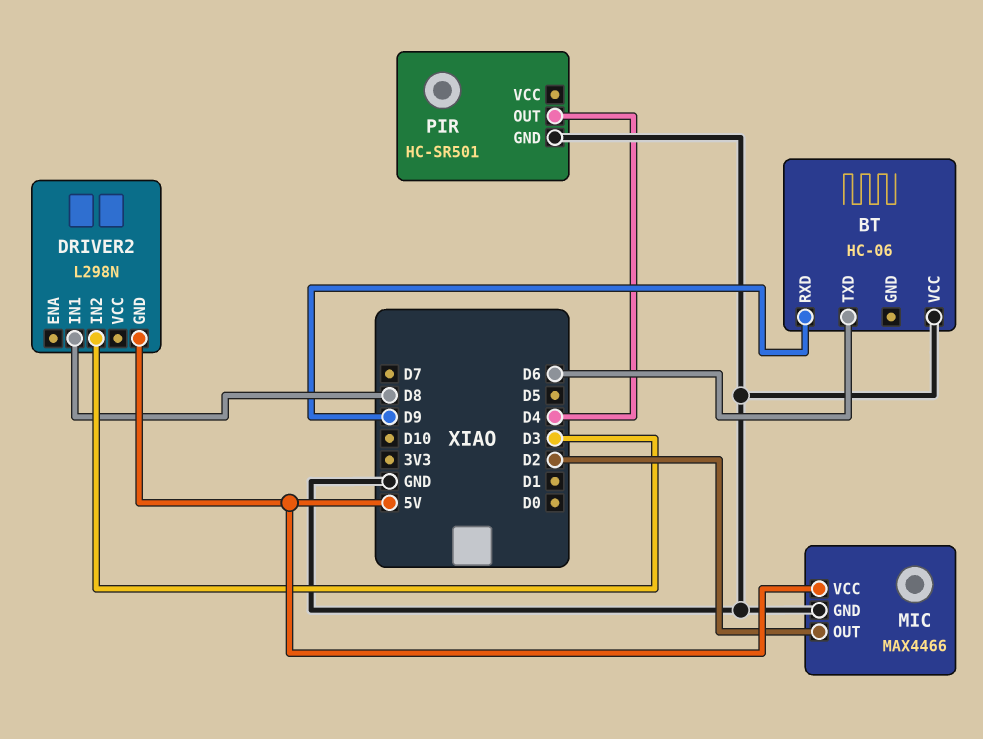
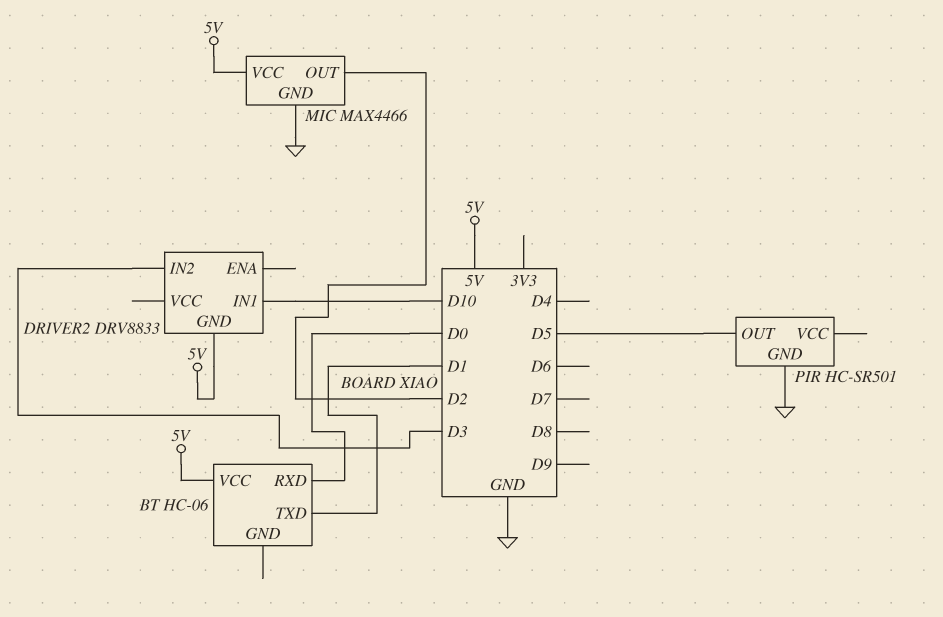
BT pin RXD: D9 -> D0
BT pin TXD: D6 -> D1
BT pin VCC: GND -> 5V
DRIVER2: L298N -> DRV8833
DRIVER2 pin IN1: D8 -> D10
PIR pin OUT: D4 -> D5

